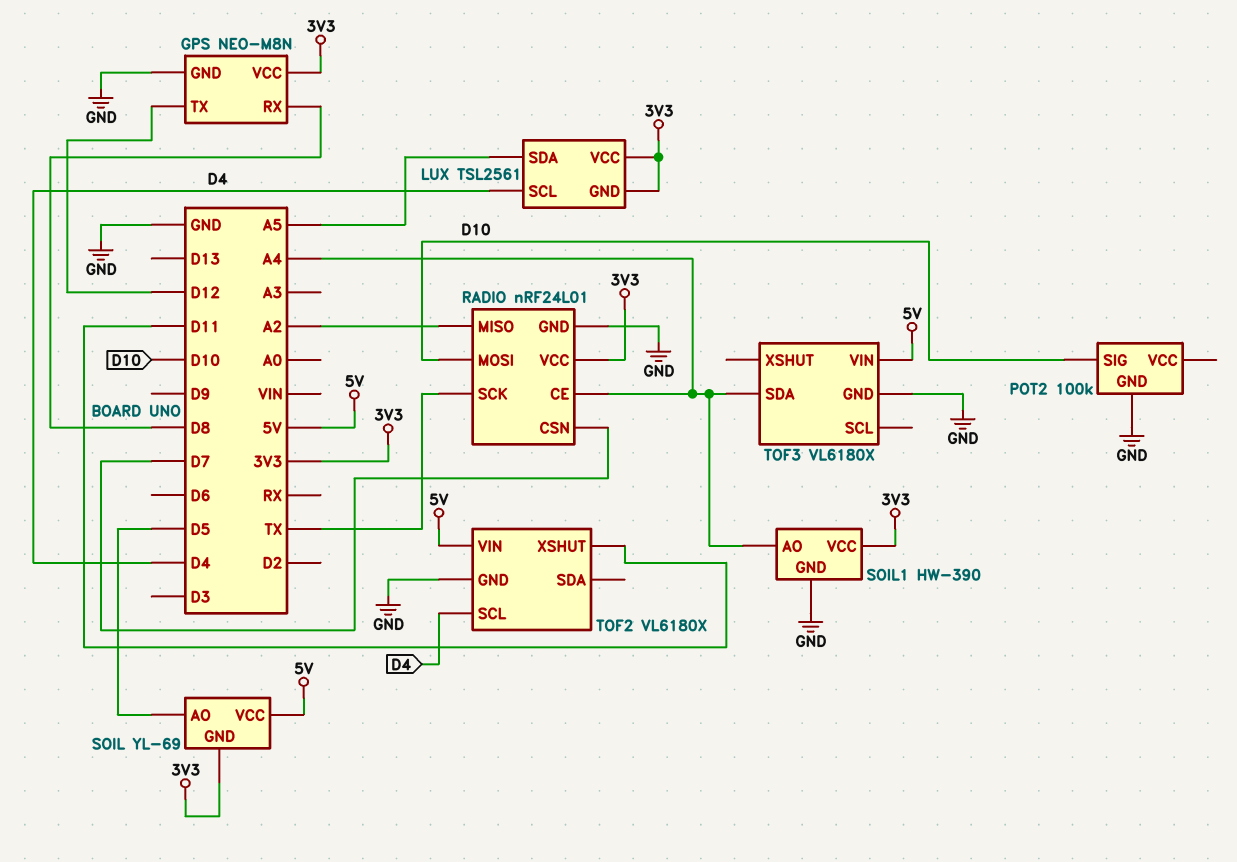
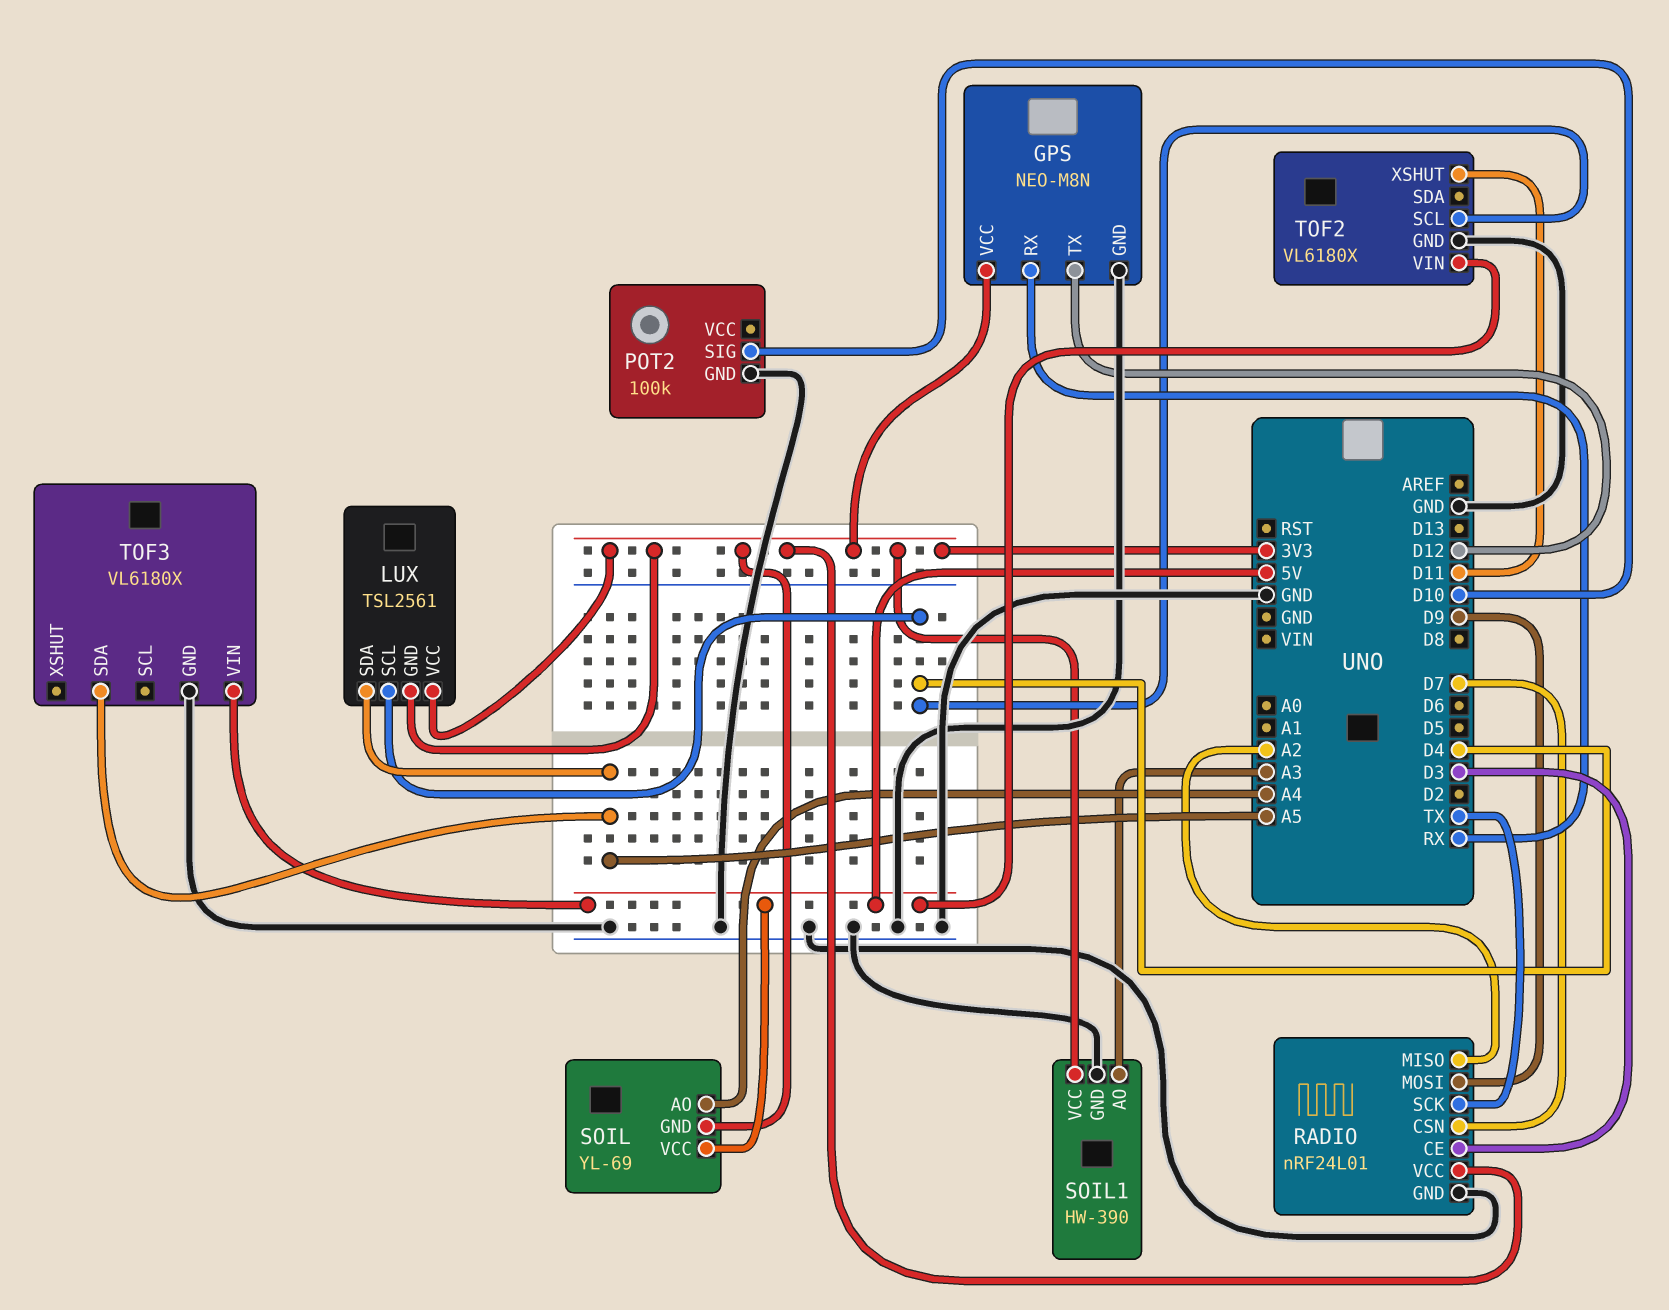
GPS pin RX: D8 -> RX
RADIO pin CE: A4 -> D3
RADIO pin MOSI: D10 -> D9
SOIL pin AO: D5 -> A4
SOIL1 pin AO: A4 -> A3
TOF3 pin SDA: A4 -> A5

